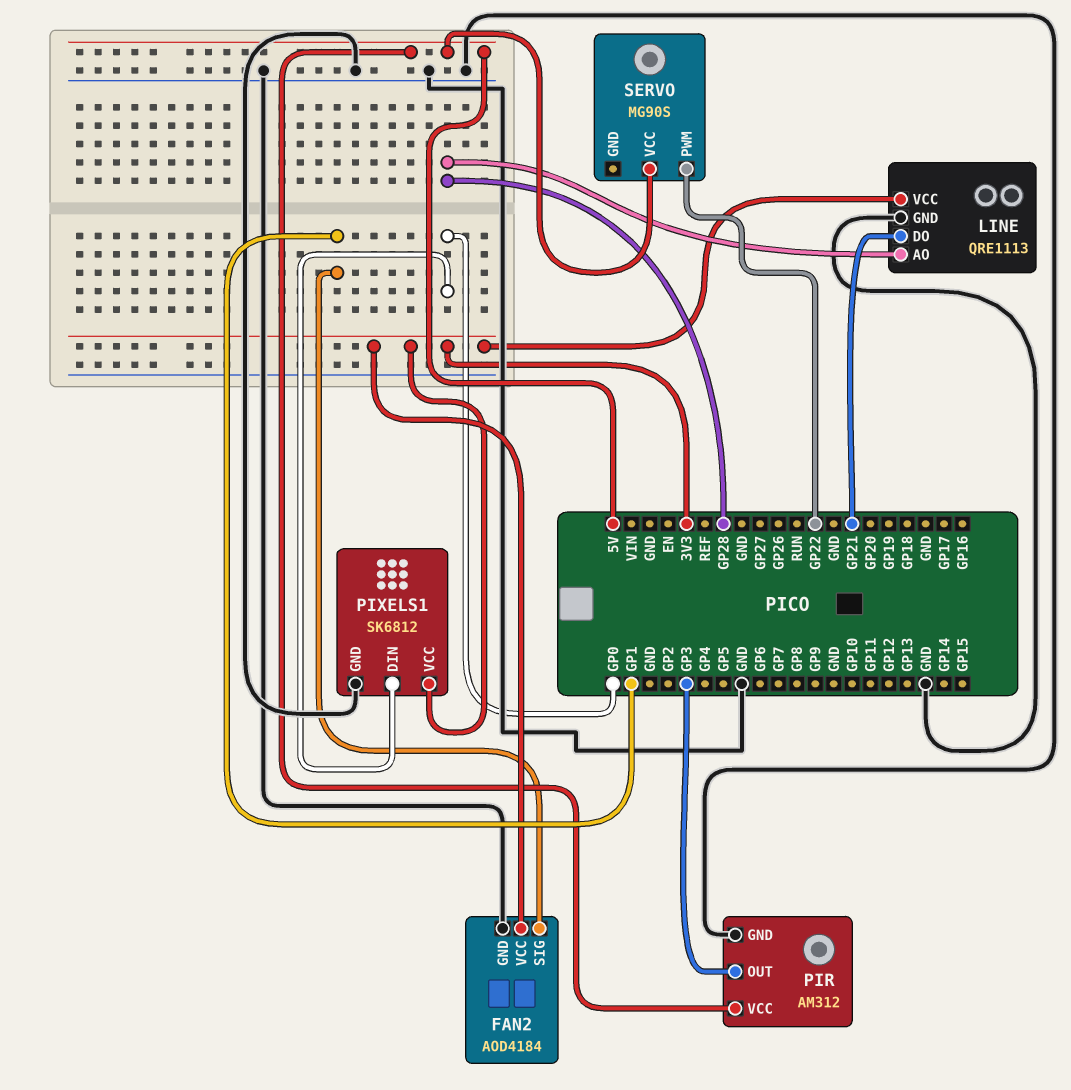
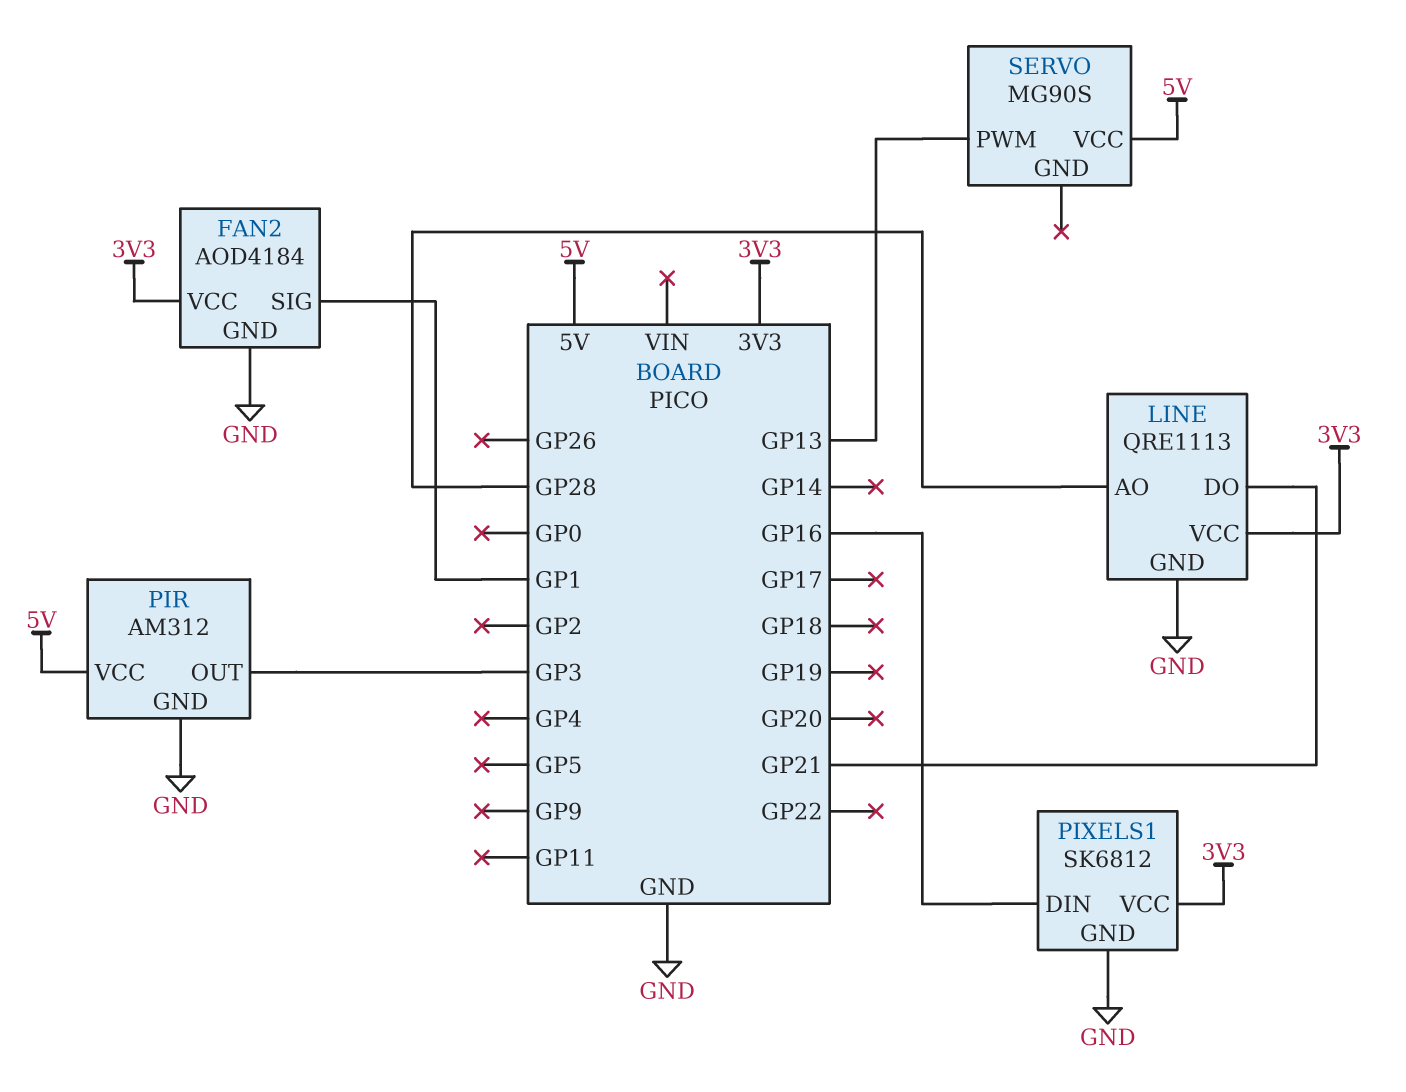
PIXELS1 pin DIN: GP0 -> GP16
SERVO pin PWM: GP22 -> GP13

